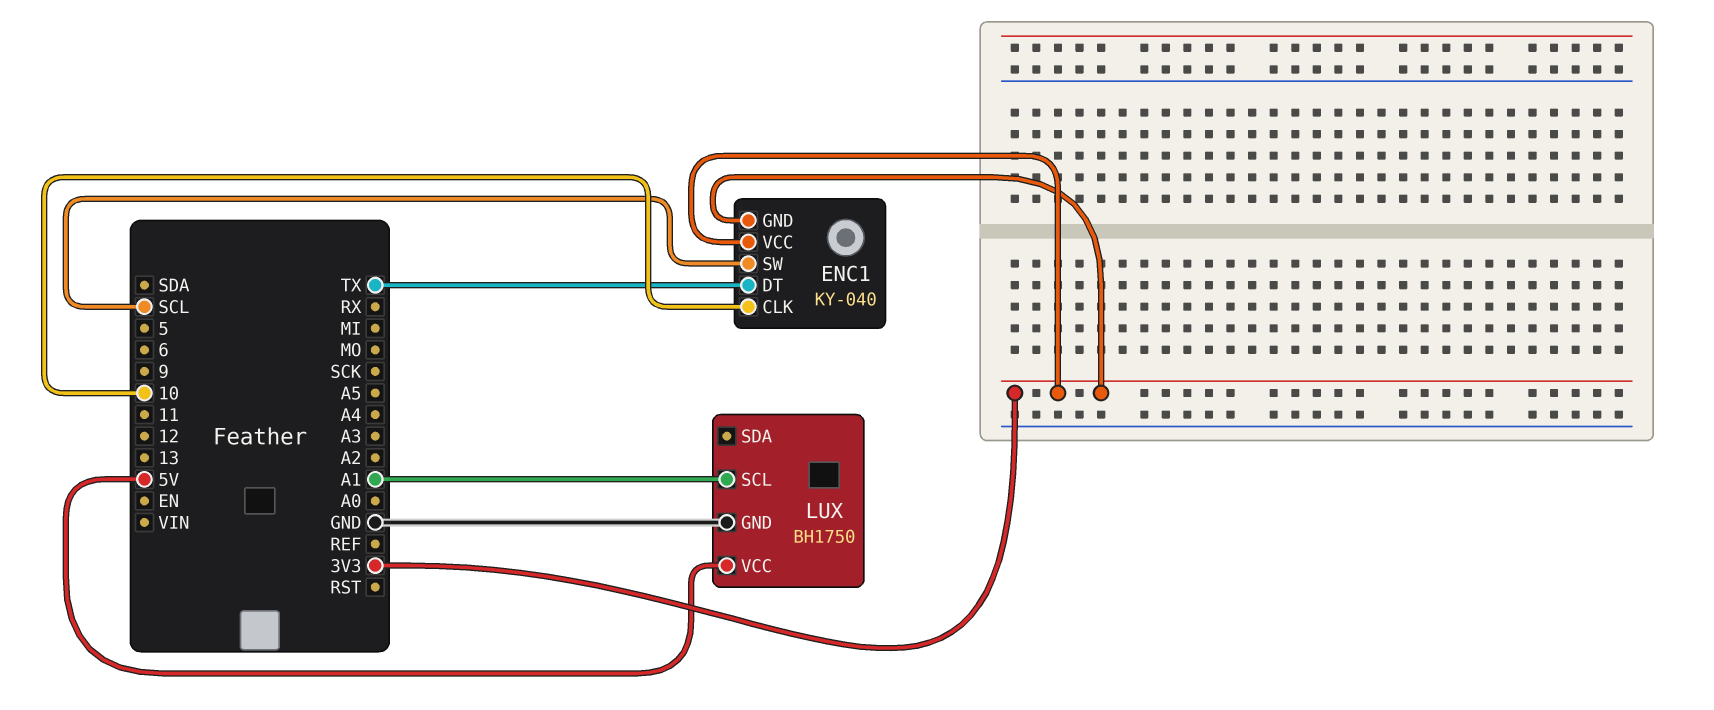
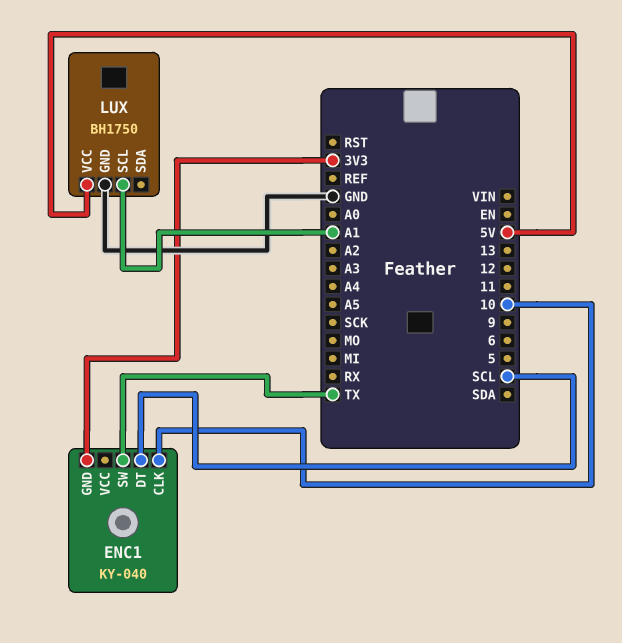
ENC1 pin DT: TX -> SCL
ENC1 pin SW: SCL -> TX
ENC1 pin VCC: 3V3 -> none

